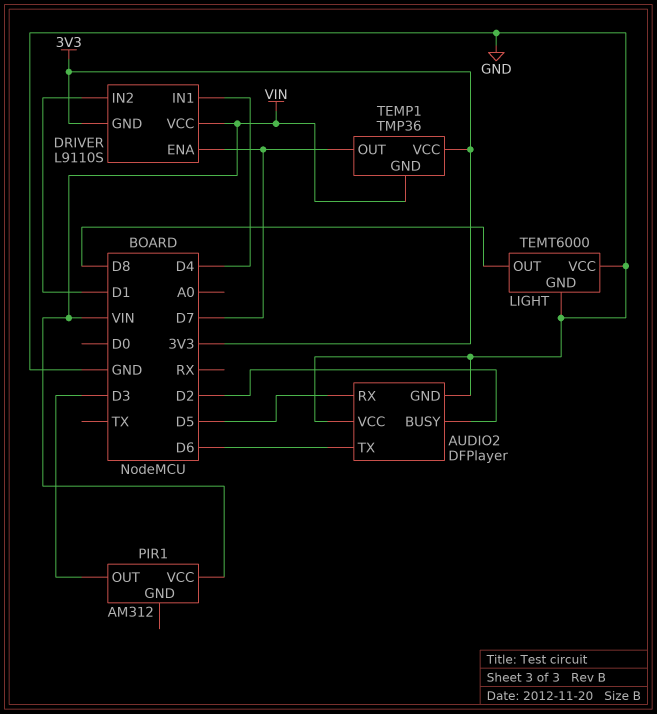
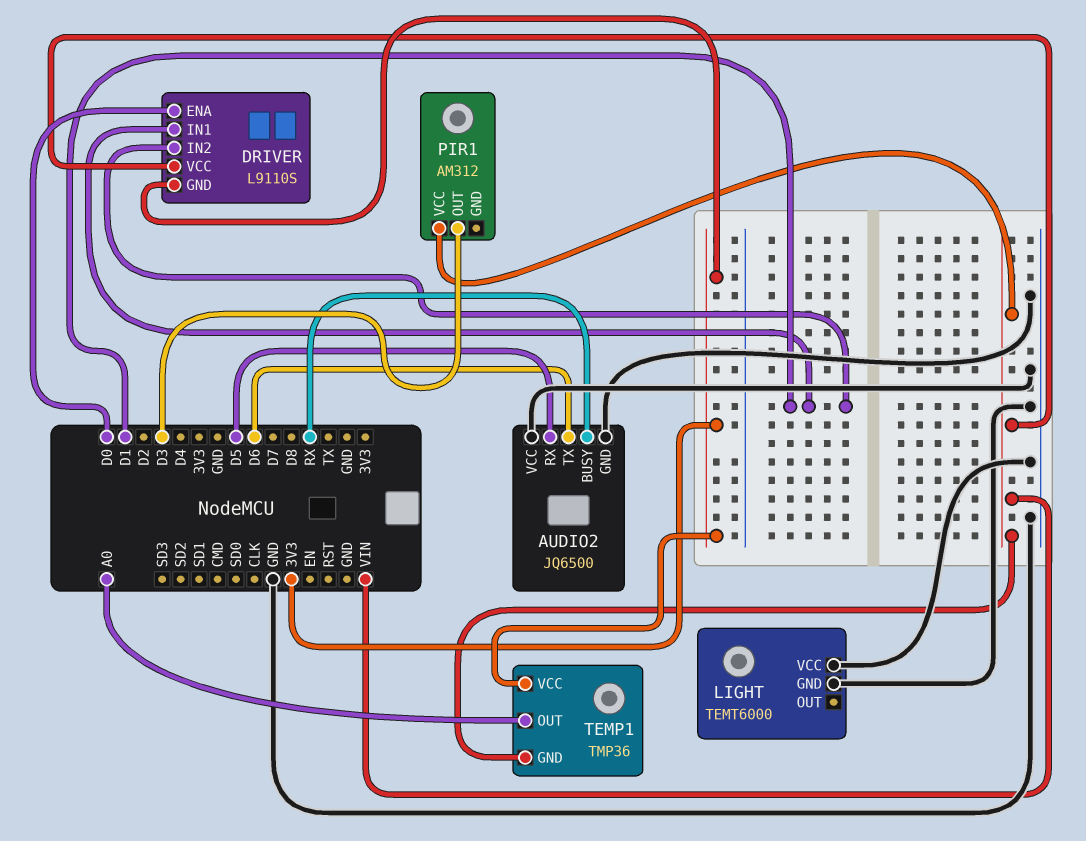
AUDIO2: DFPlayer -> JQ6500
AUDIO2 pin BUSY: D2 -> RX
DRIVER pin ENA: D7 -> D0
DRIVER pin IN1: D4 -> D1
LIGHT pin OUT: D8 -> none
TEMP1 pin OUT: D7 -> A0

